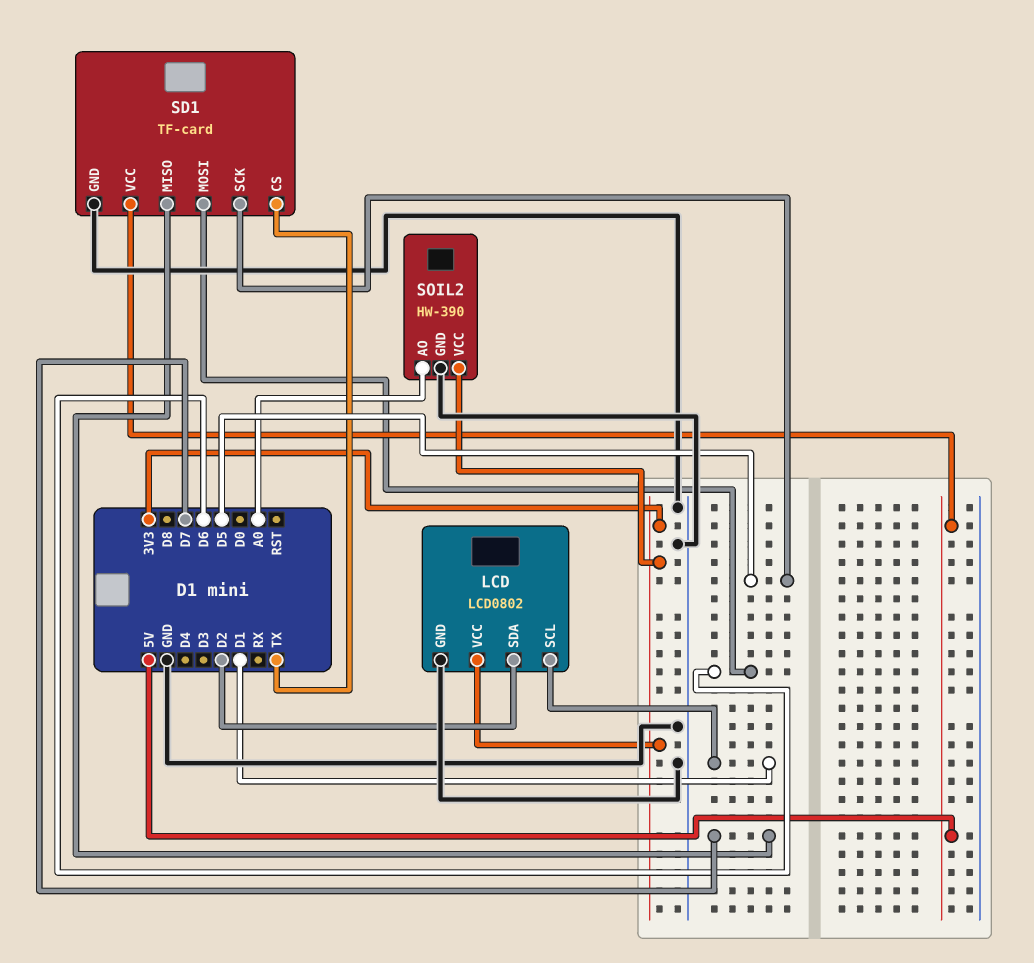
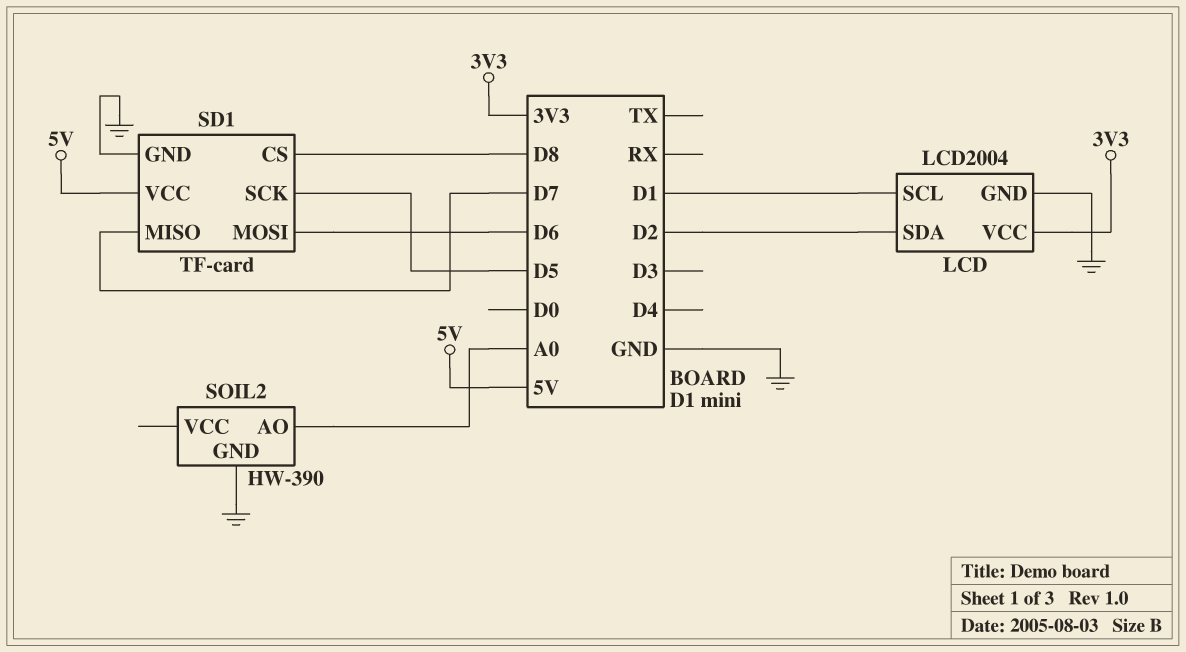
LCD: LCD0802 -> LCD2004
SD1 pin CS: TX -> D8
SOIL2 pin VCC: 3V3 -> none

